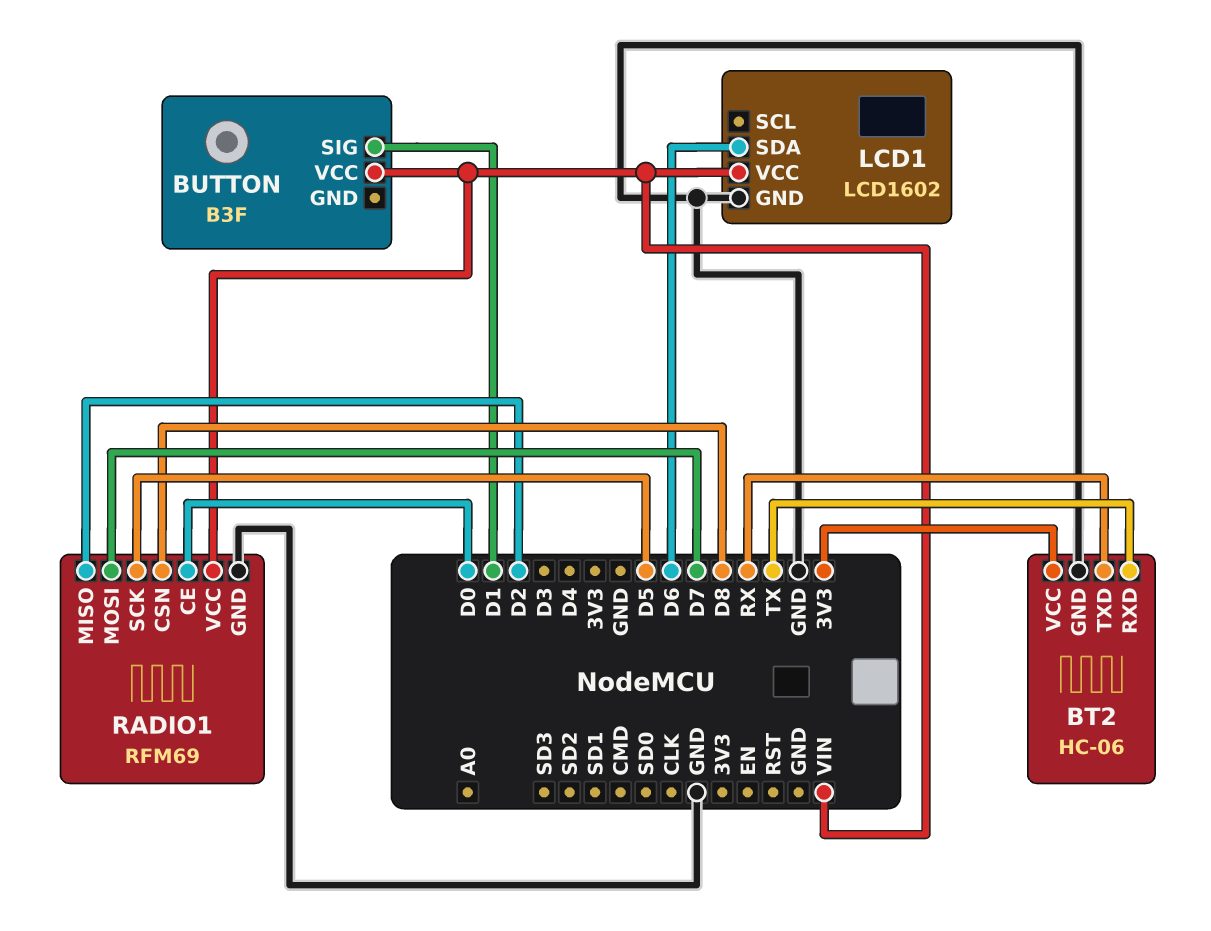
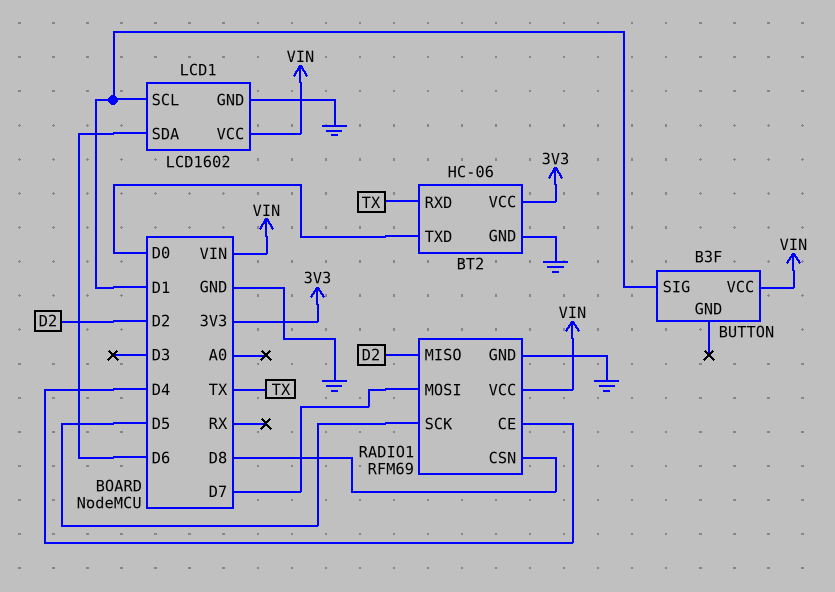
BT2 pin TXD: RX -> D0
LCD1 pin SCL: none -> D1
RADIO1 pin CE: D0 -> D4

